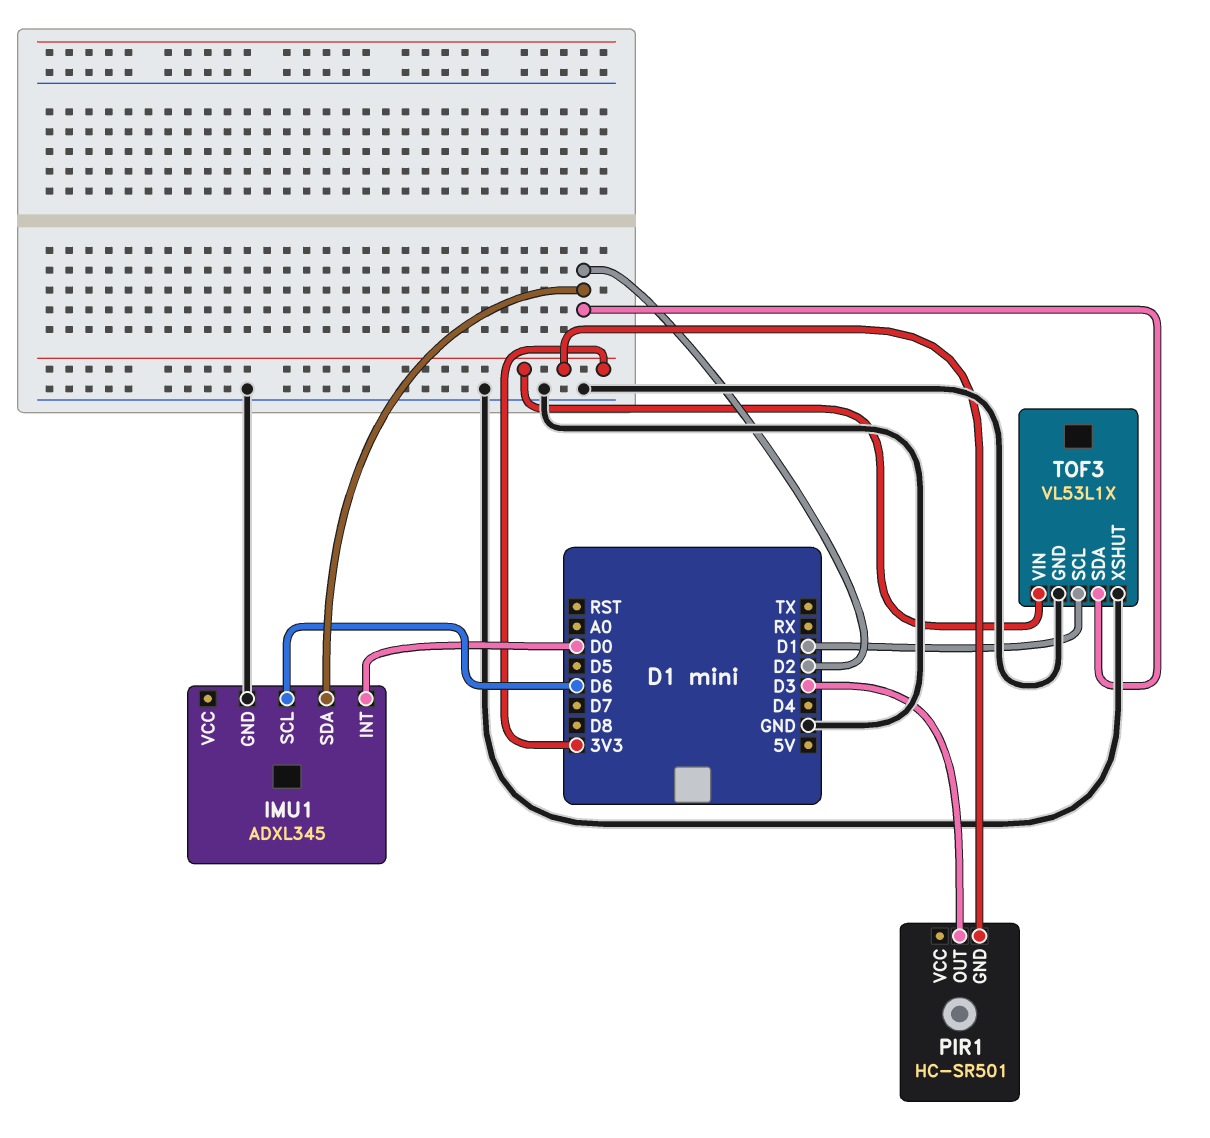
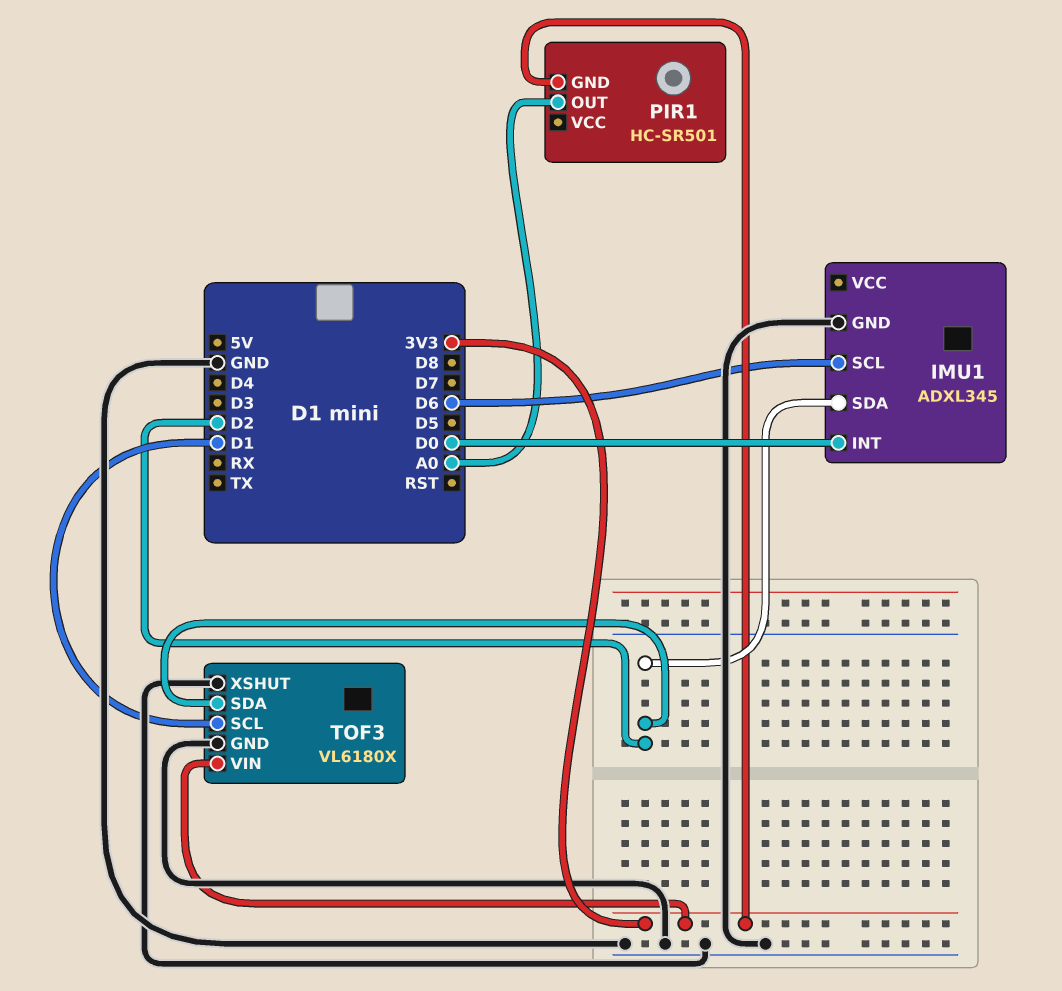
PIR1 pin OUT: D3 -> A0
TOF3: VL53L1X -> VL6180X

